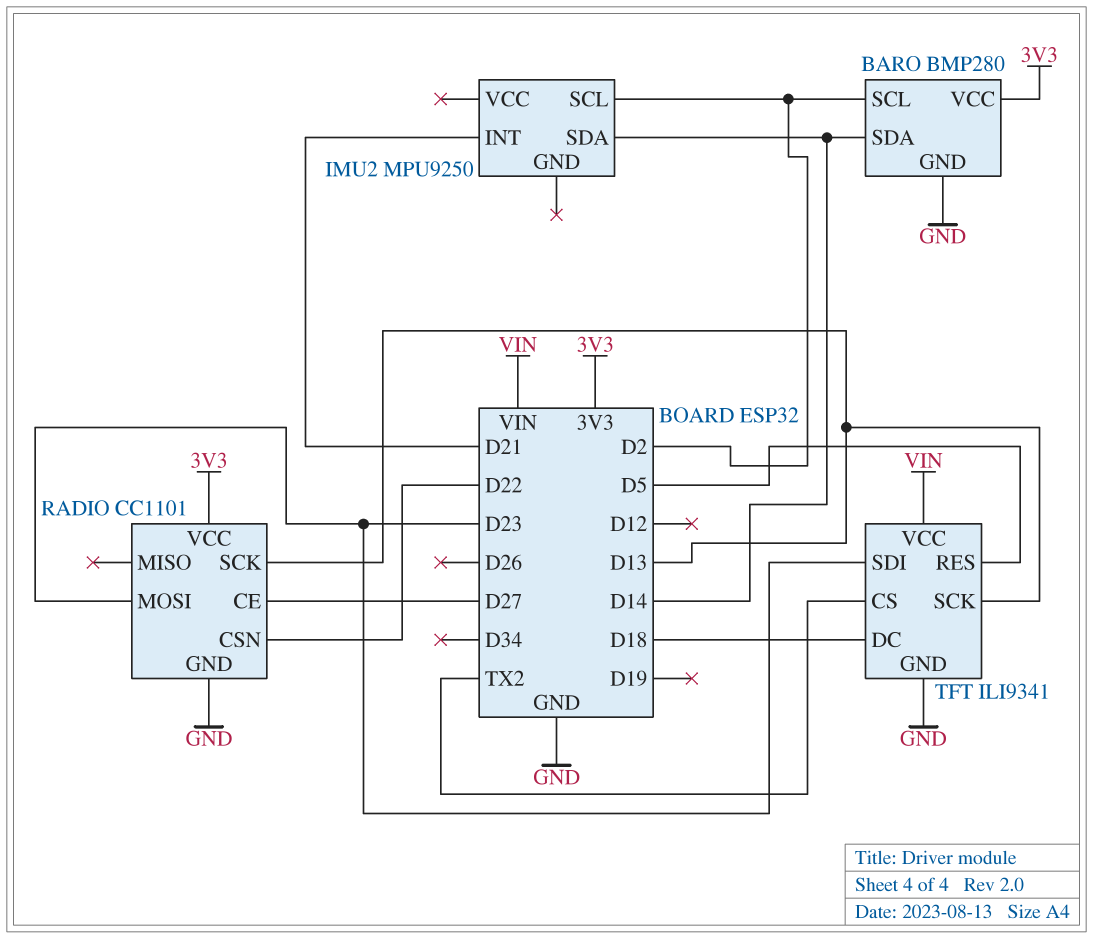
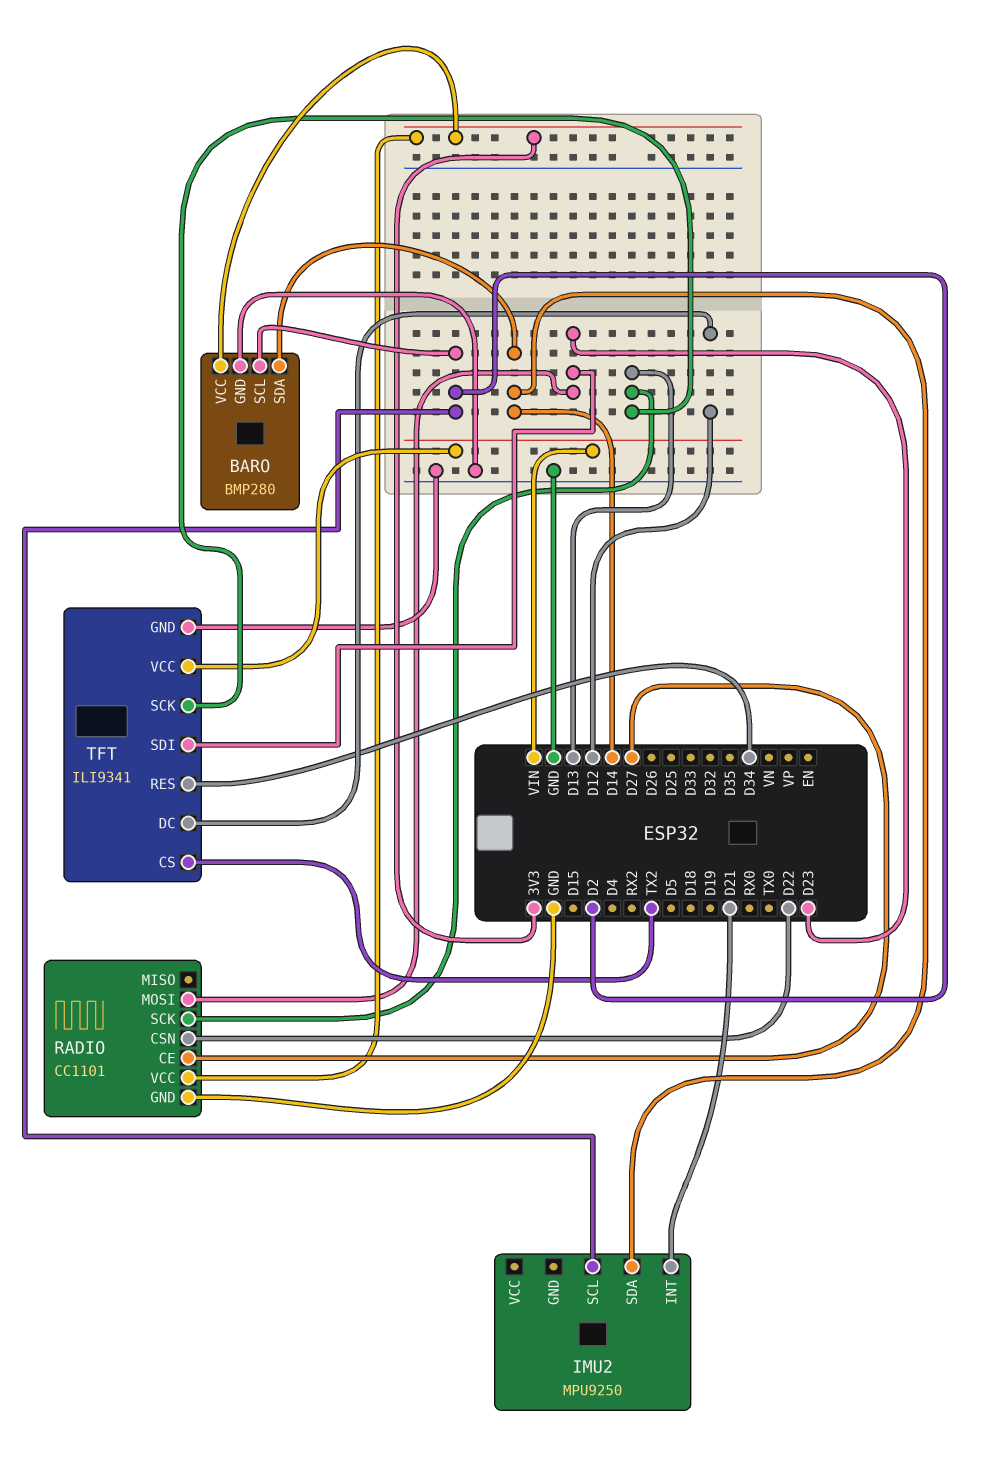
TFT pin DC: D18 -> D12
TFT pin RES: D5 -> D34

